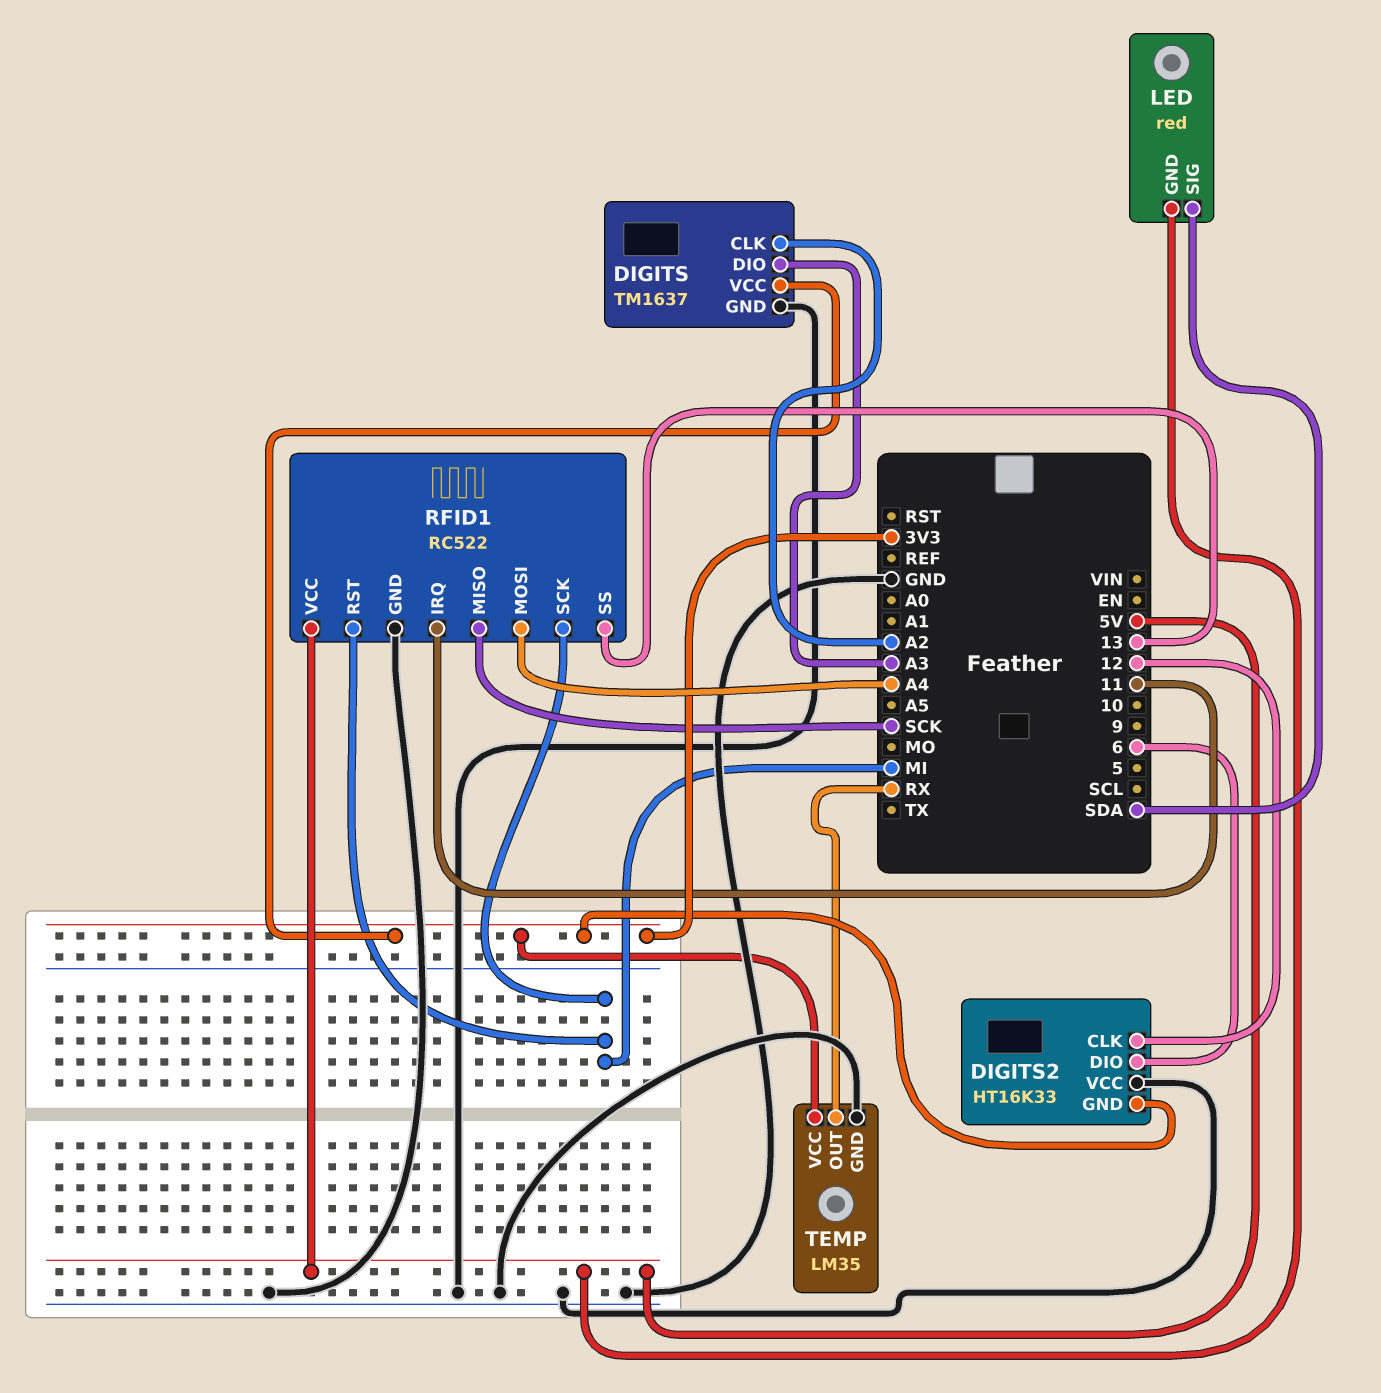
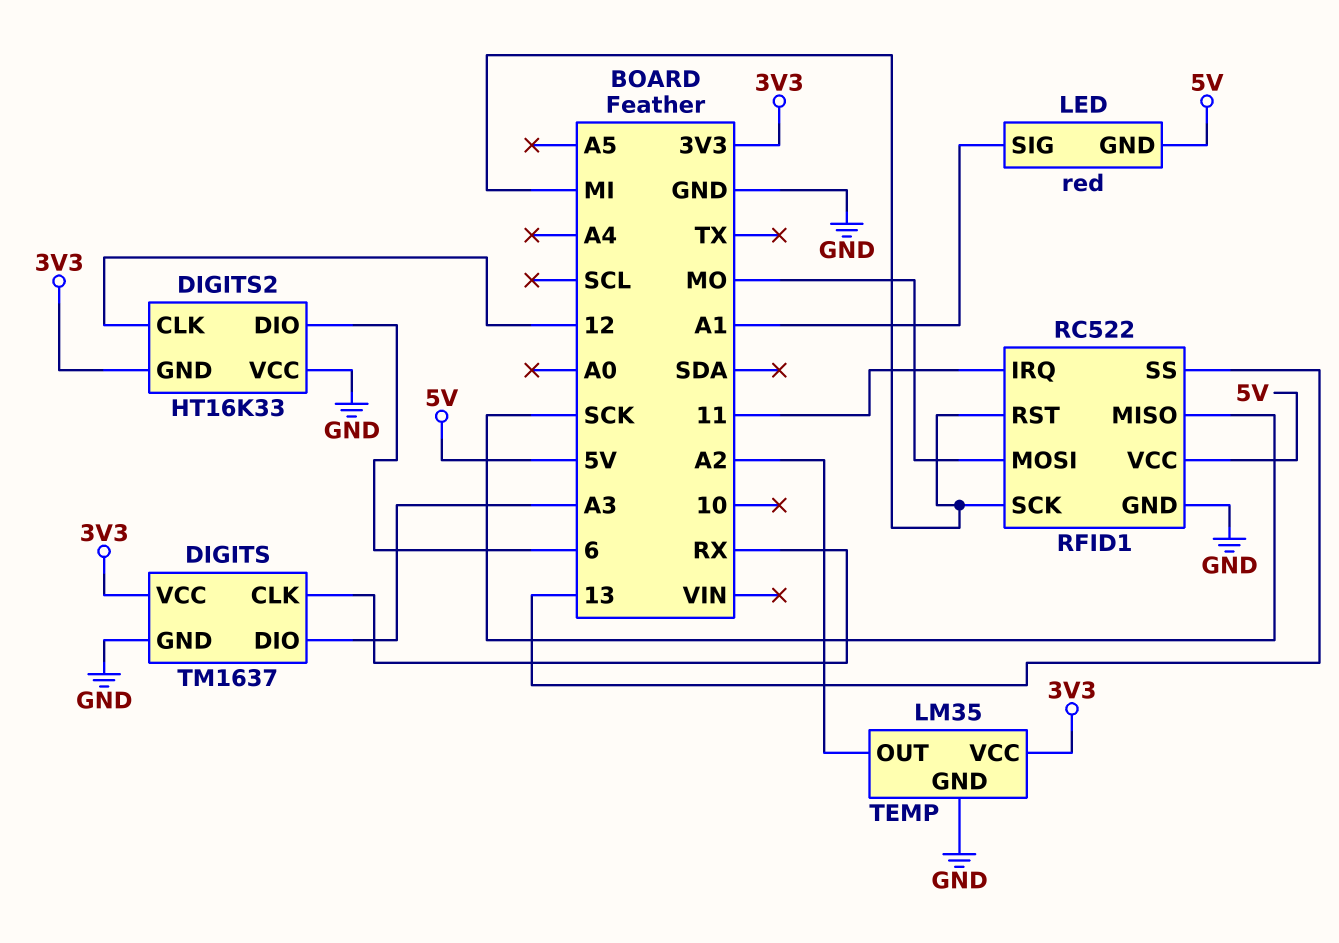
DIGITS pin CLK: A2 -> RX
LED pin SIG: SDA -> A1
RFID1 pin MOSI: A4 -> MO
TEMP pin OUT: RX -> A2

